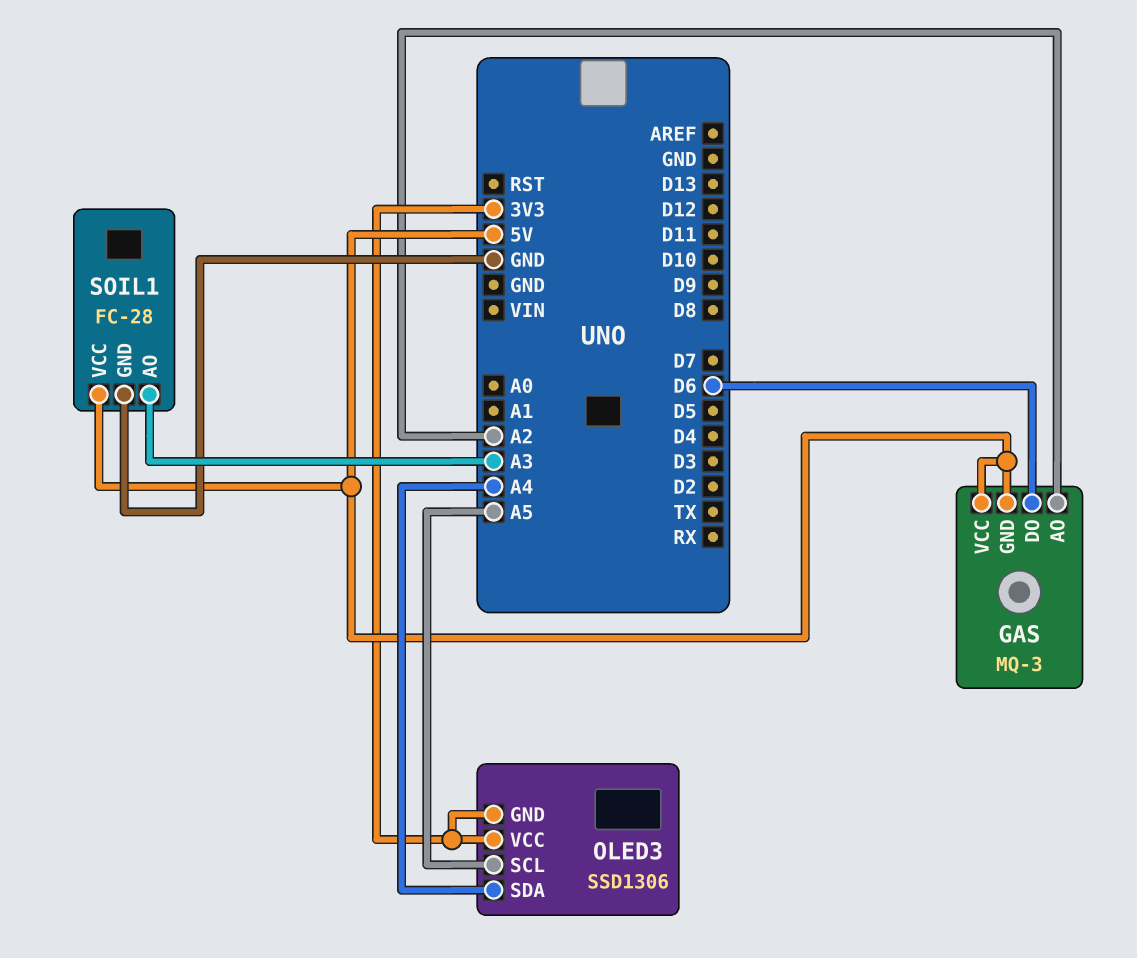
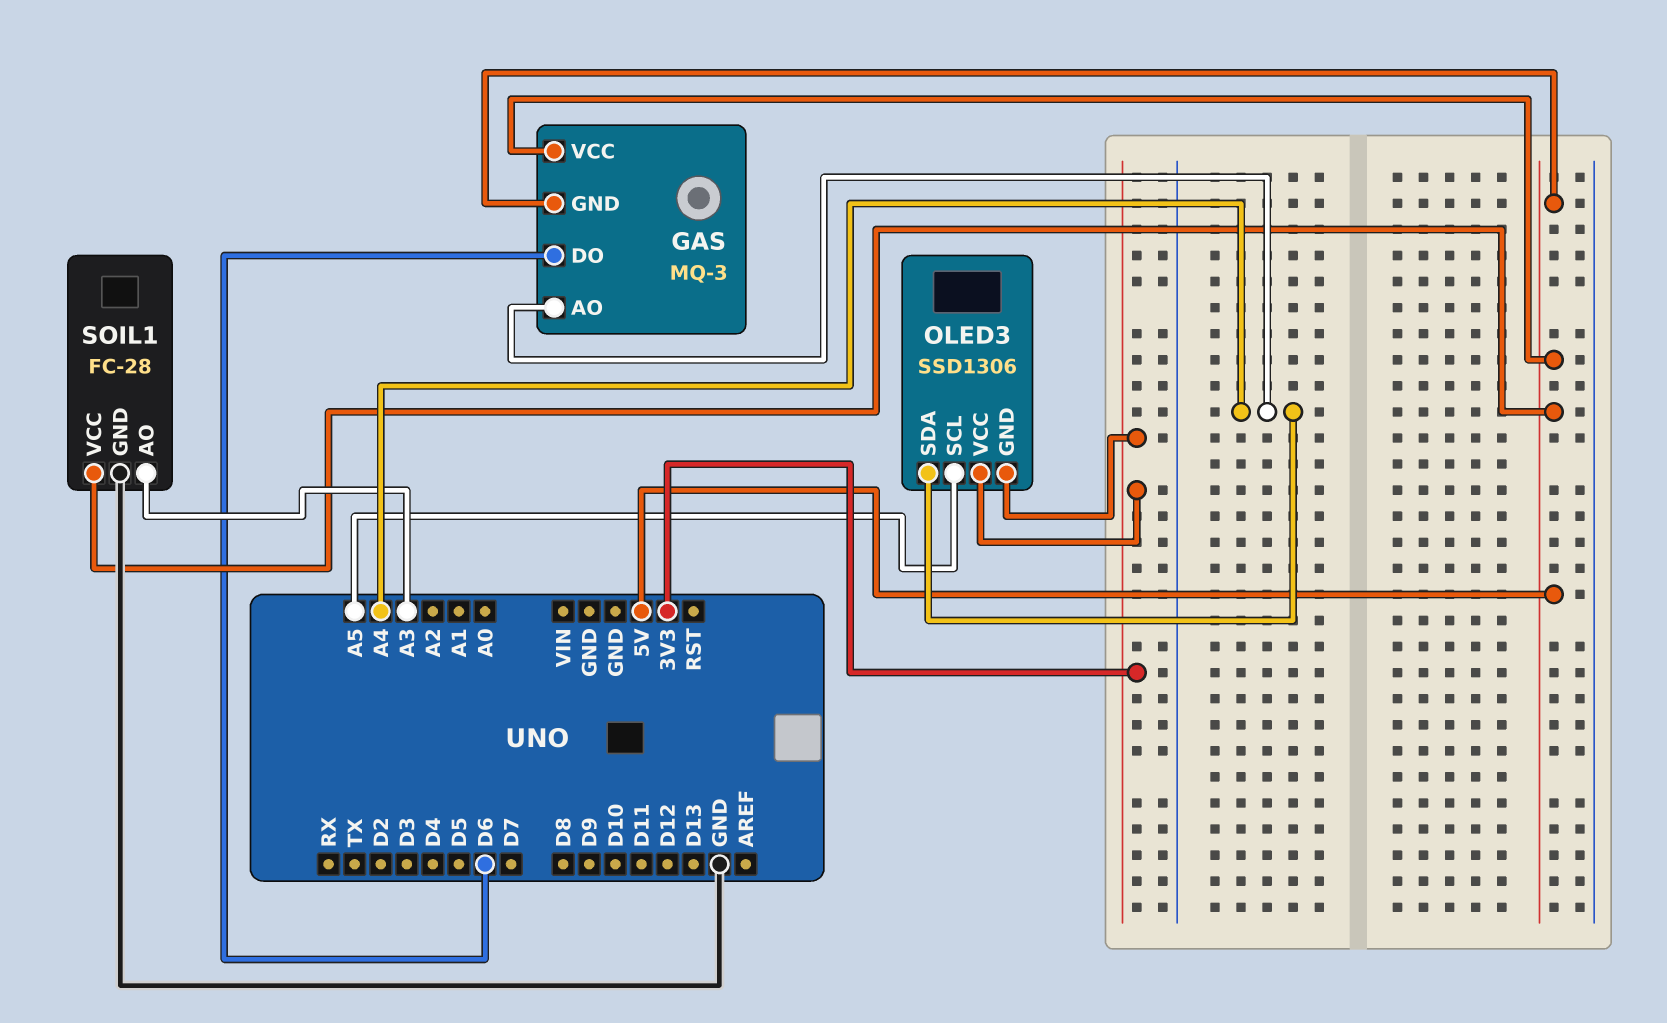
GAS pin AO: A2 -> A4

